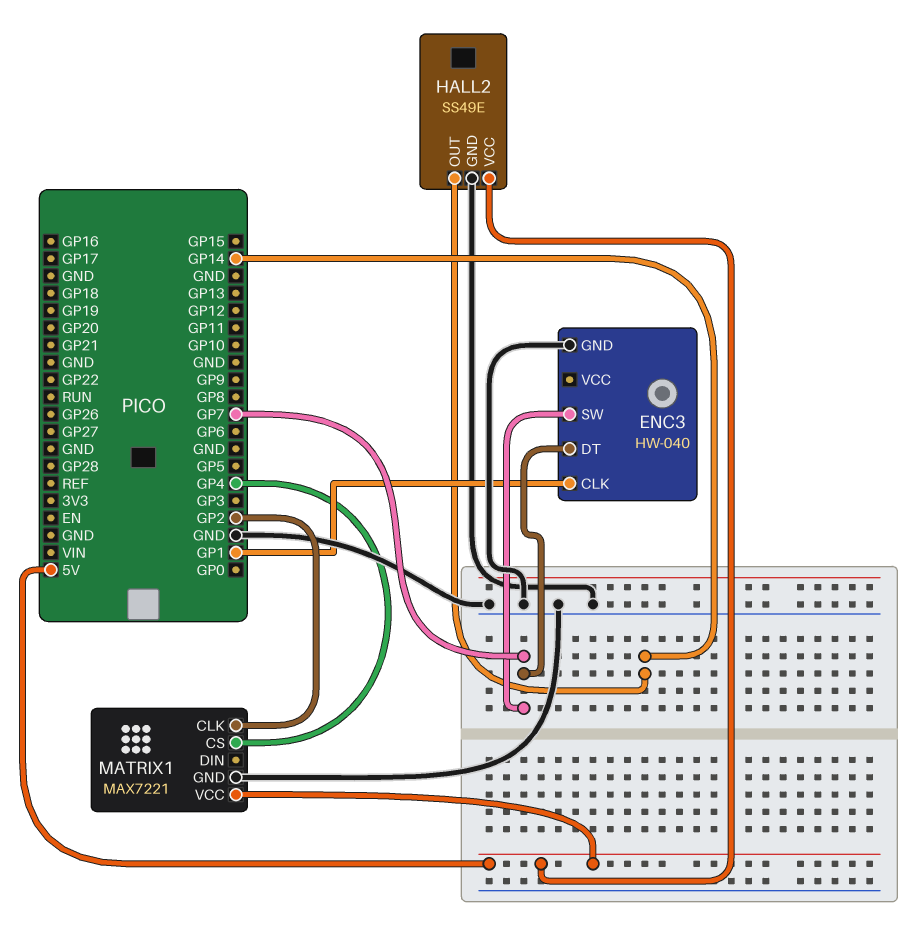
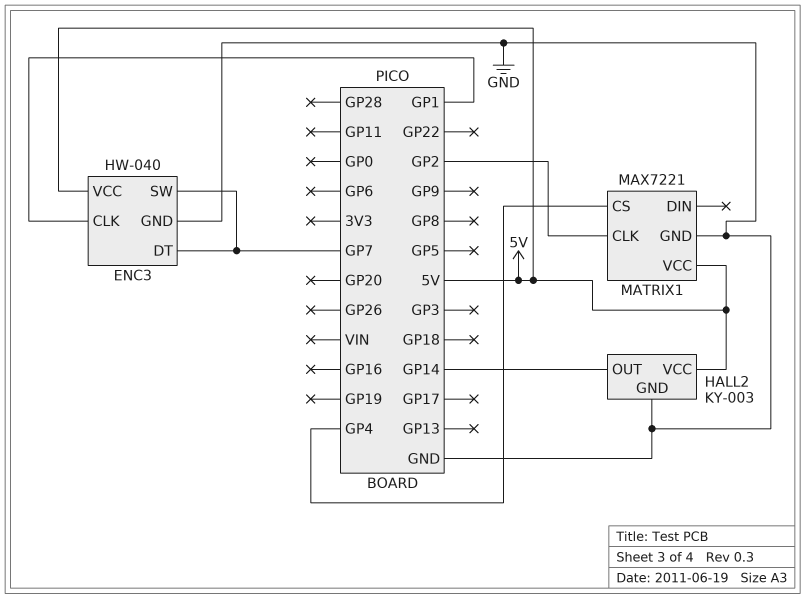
ENC3 pin VCC: none -> 5V
HALL2: SS49E -> KY-003

